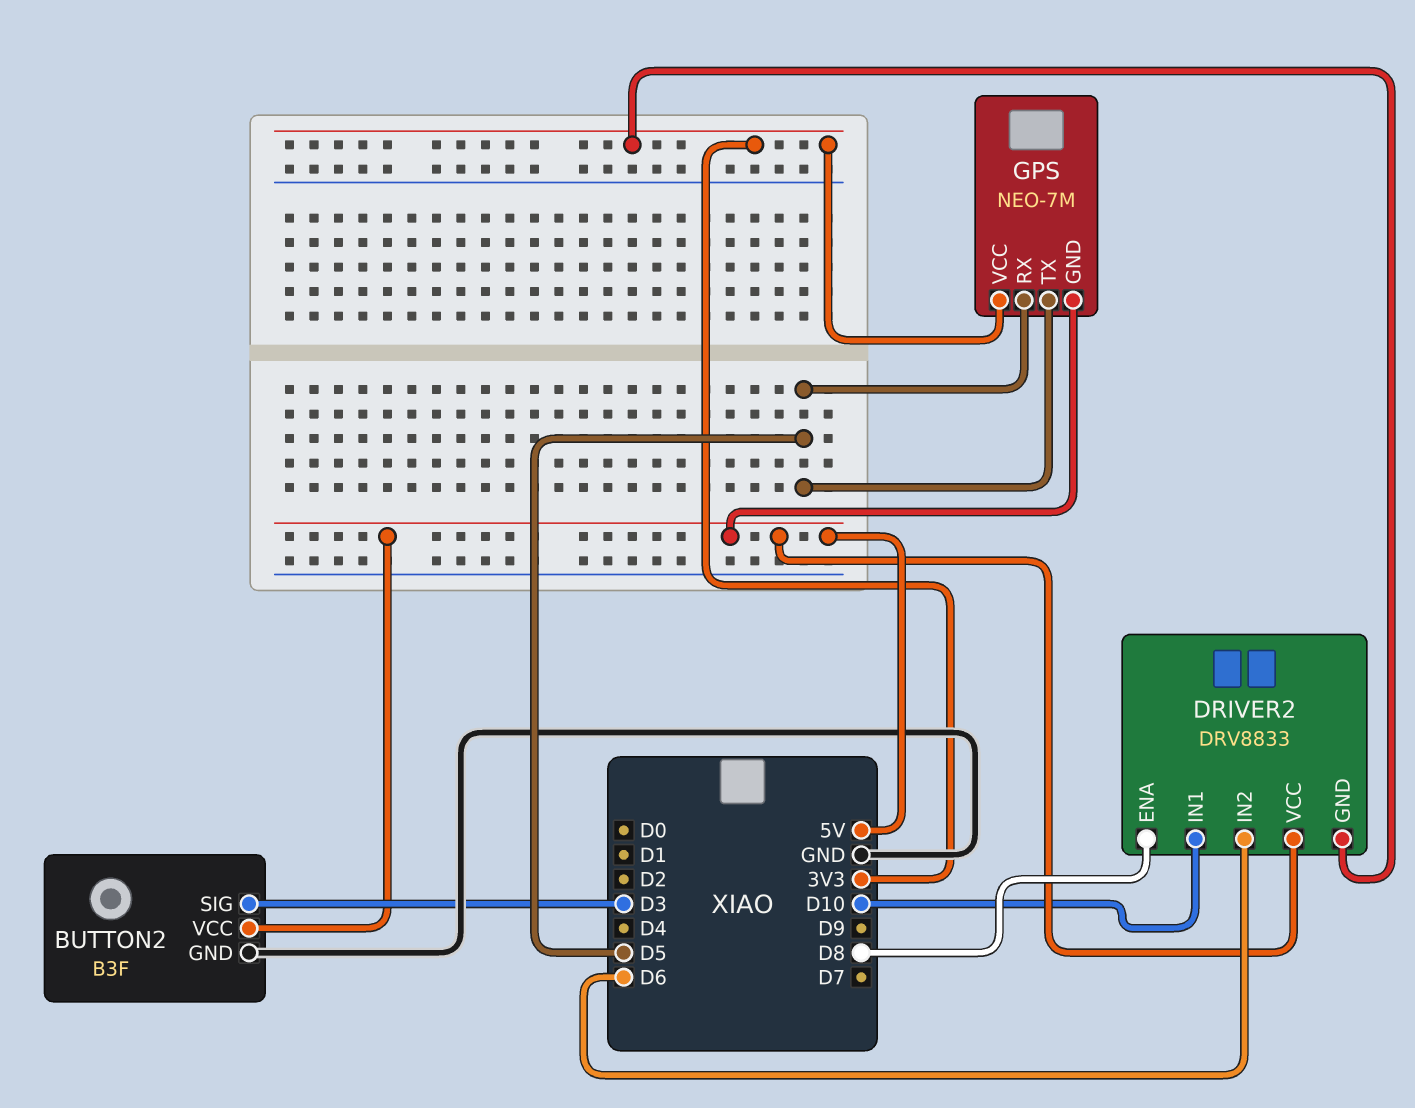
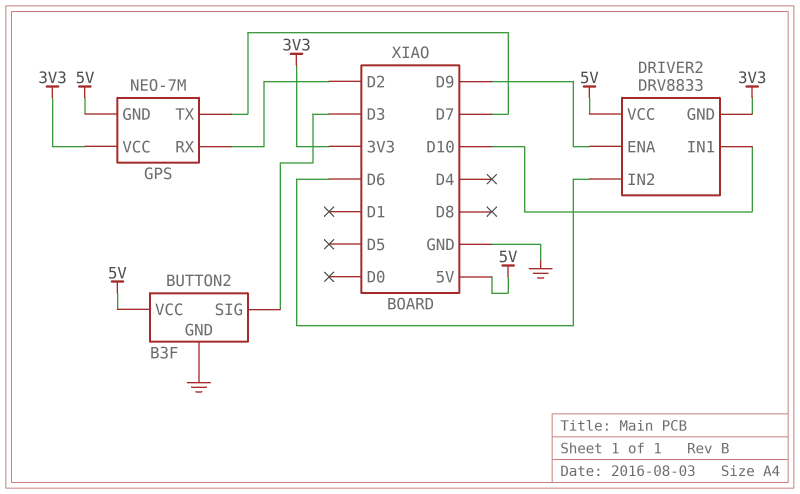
DRIVER2 pin ENA: D8 -> D9
GPS pin RX: D5 -> D2
GPS pin TX: D5 -> D7

